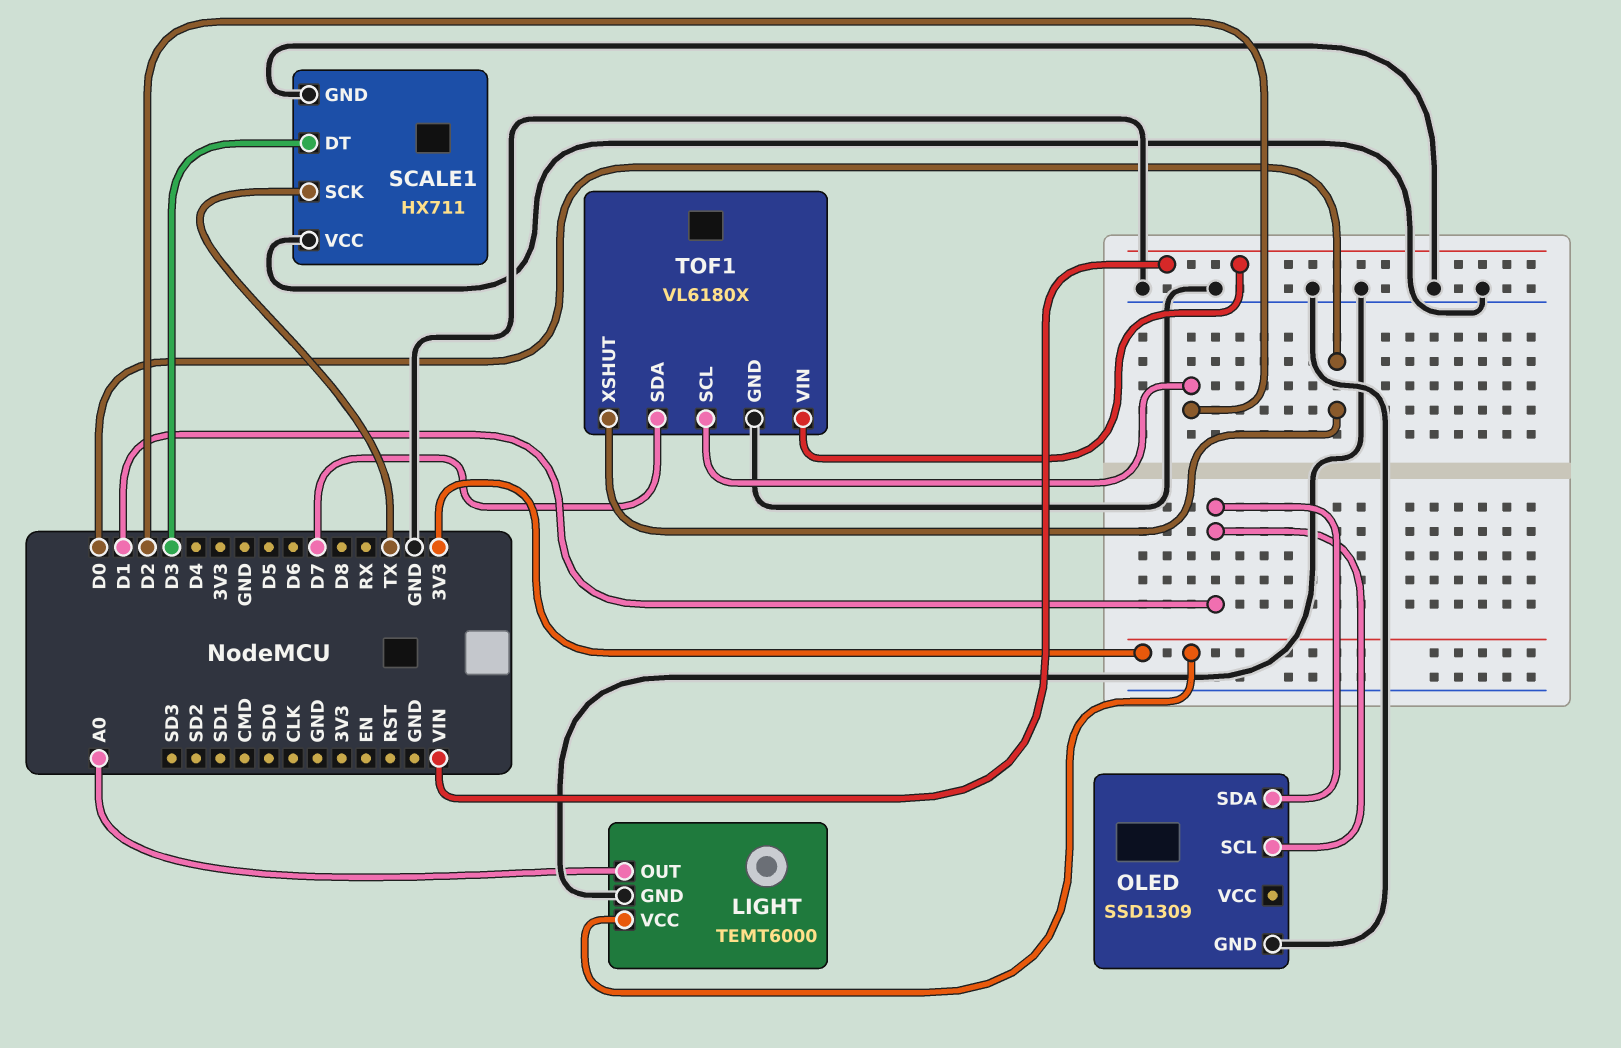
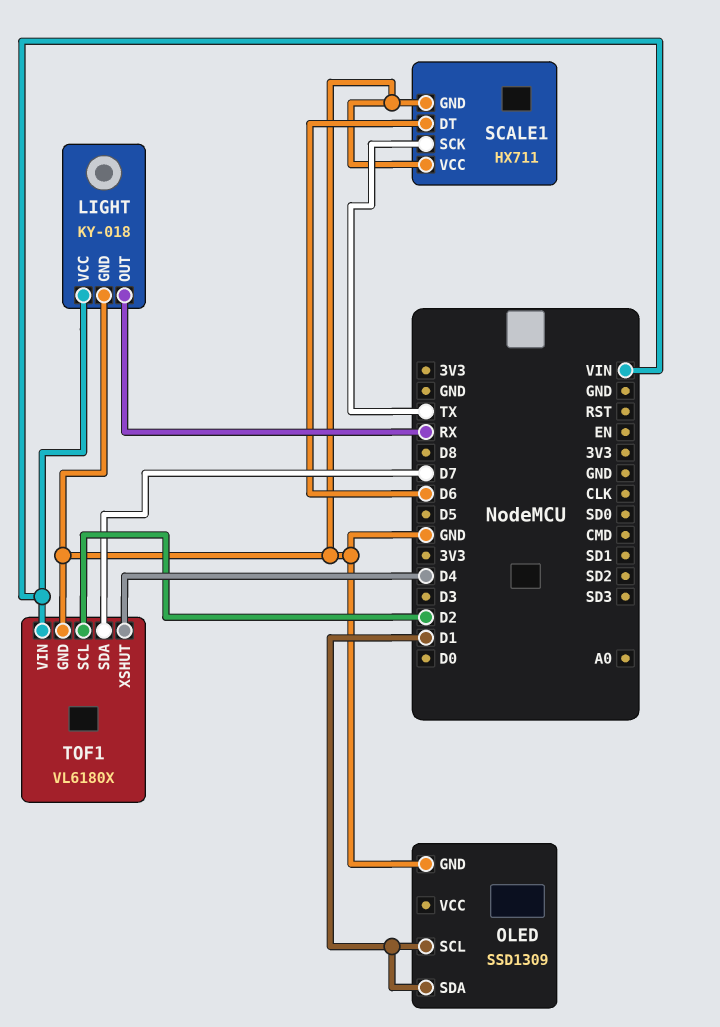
LIGHT: TEMT6000 -> KY-018
LIGHT pin OUT: A0 -> RX
LIGHT pin VCC: 3V3 -> VIN
SCALE1 pin DT: D3 -> D6
TOF1 pin XSHUT: D0 -> D4

